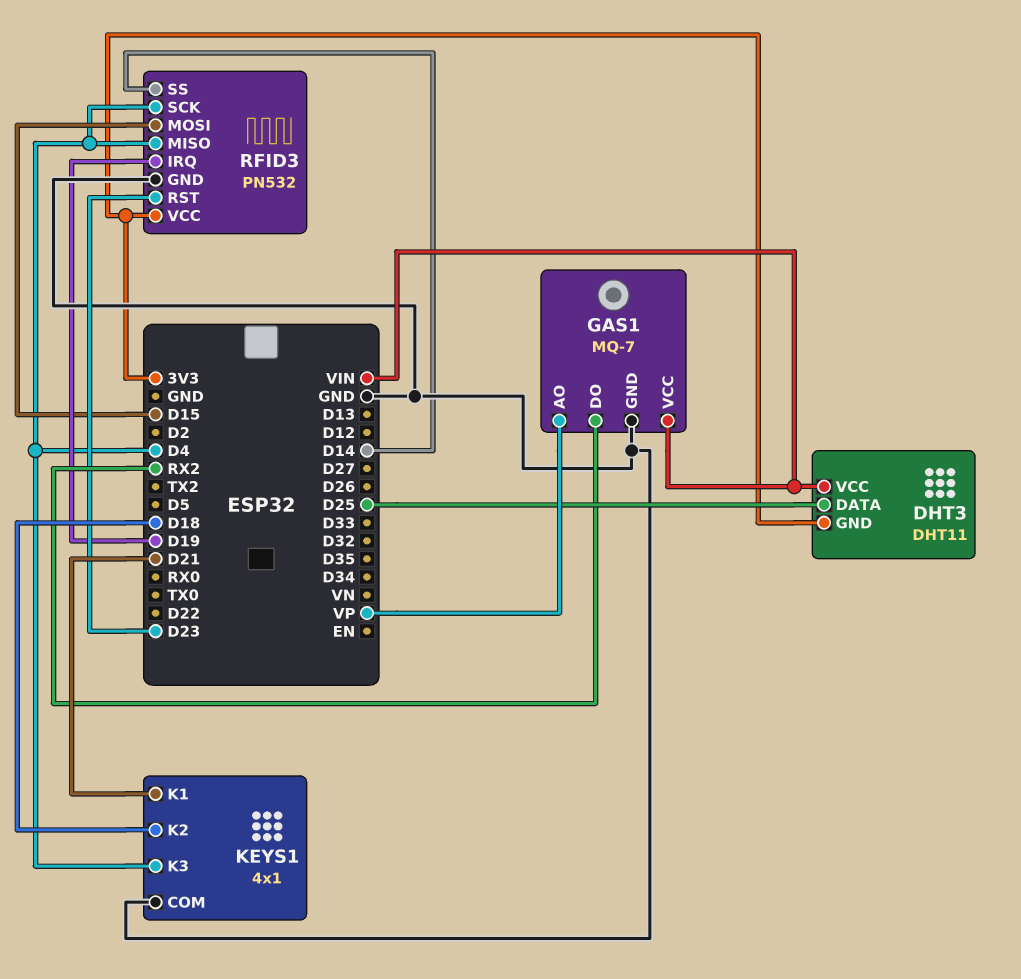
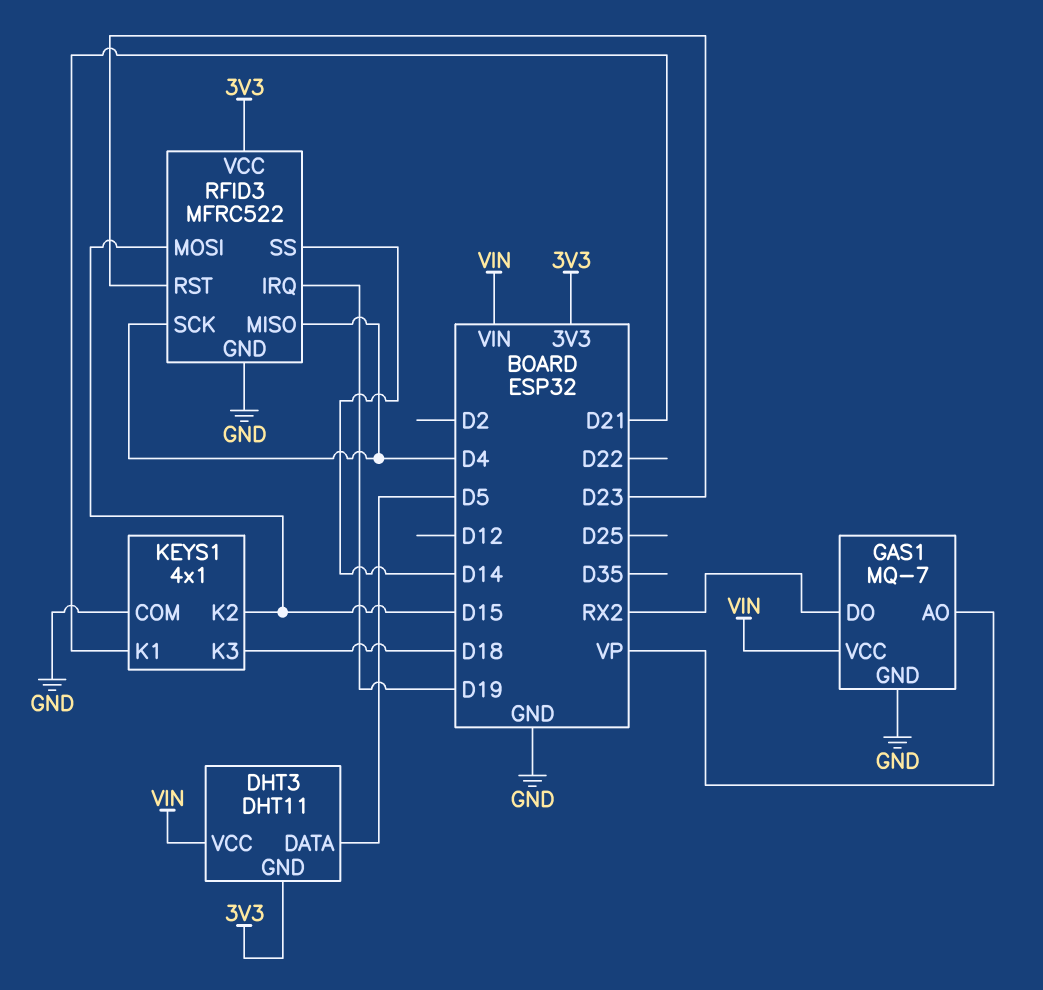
DHT3 pin DATA: D25 -> D5
KEYS1 pin K2: D18 -> D15
KEYS1 pin K3: D4 -> D18
RFID3: PN532 -> MFRC522

